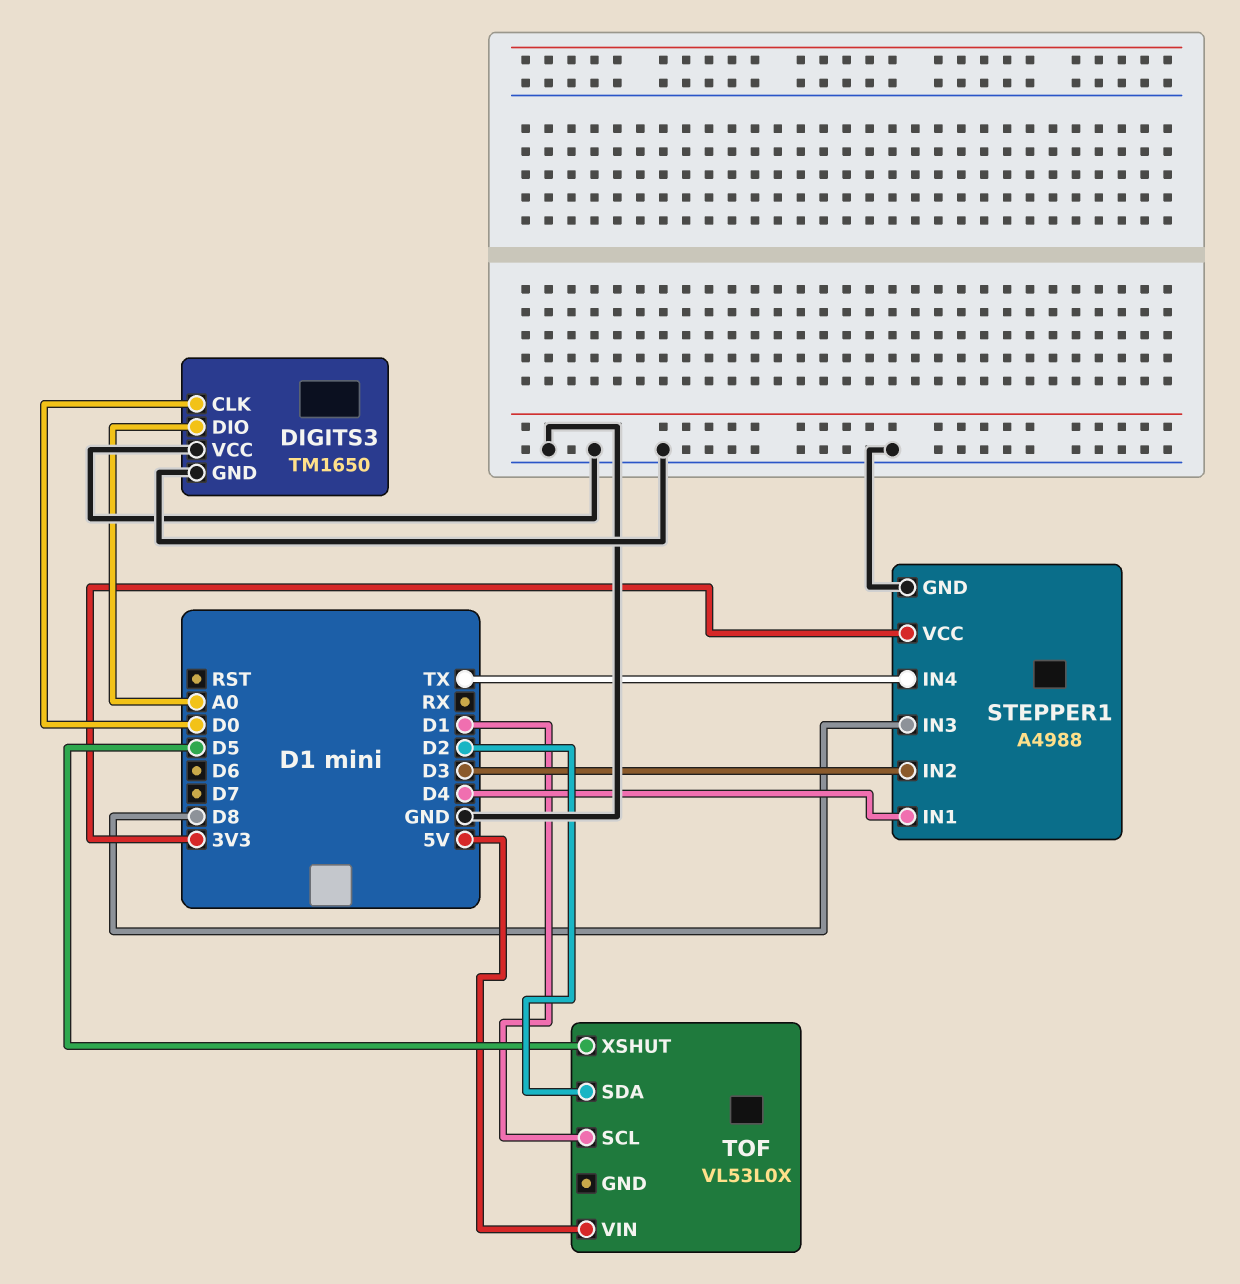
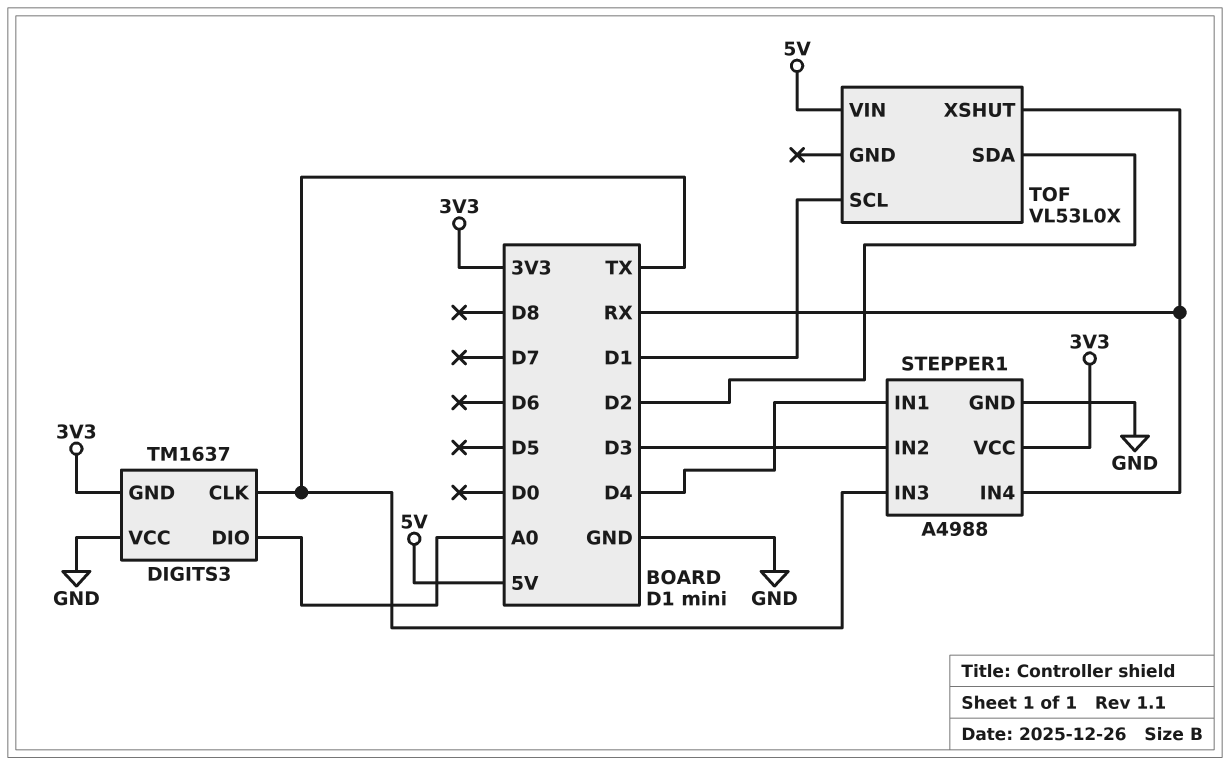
DIGITS3: TM1650 -> TM1637
DIGITS3 pin CLK: D0 -> TX
DIGITS3 pin GND: GND -> 3V3
STEPPER1 pin IN3: D8 -> TX
STEPPER1 pin IN4: TX -> RX
TOF pin XSHUT: D5 -> RX

